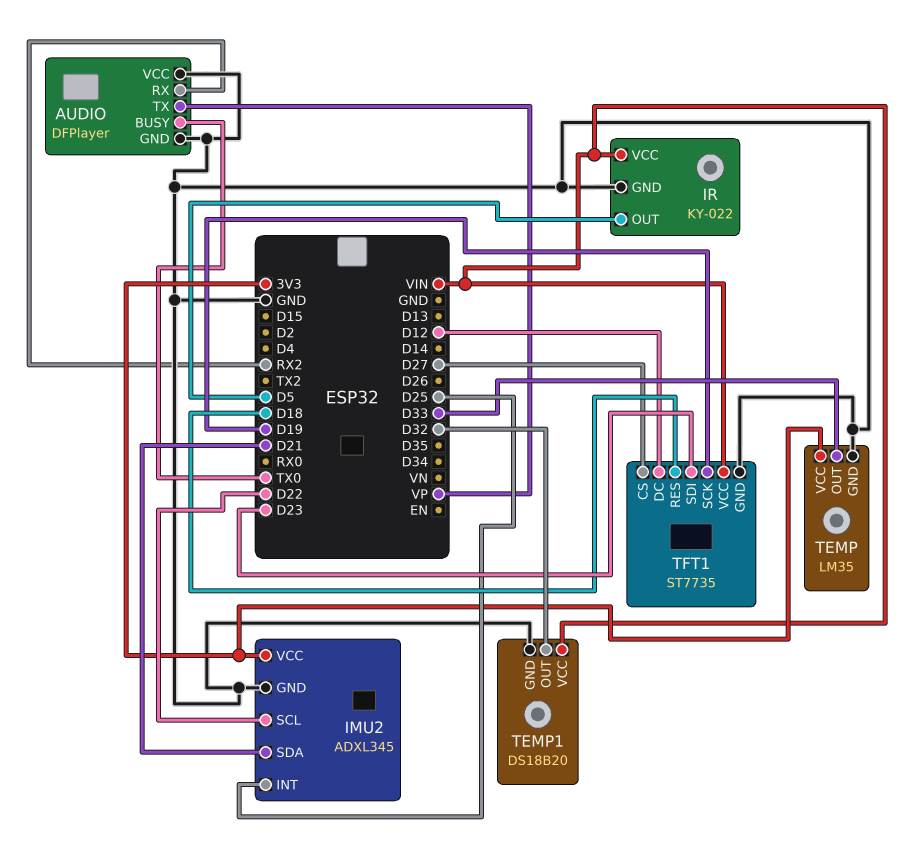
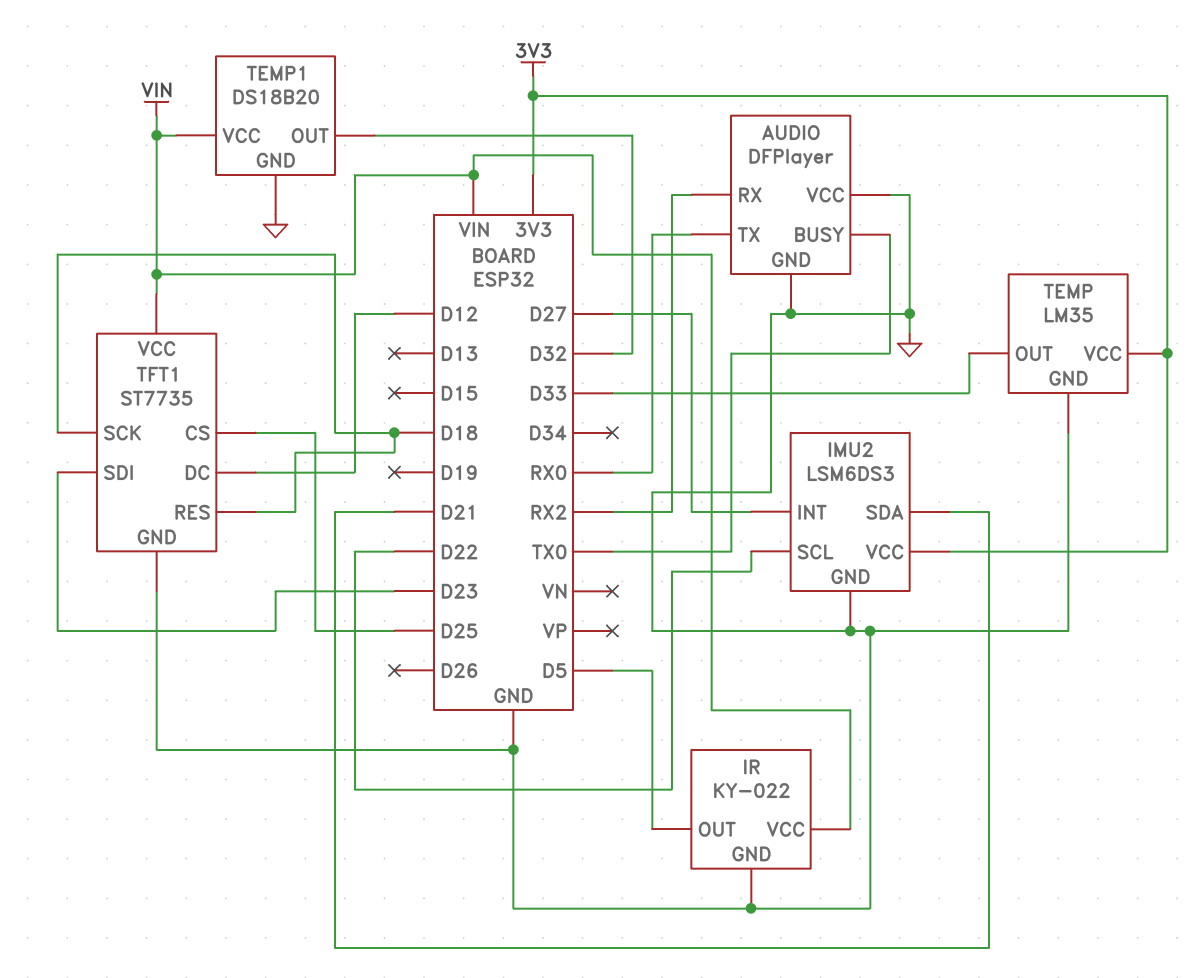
AUDIO pin TX: VP -> RX0
IMU2: ADXL345 -> LSM6DS3
IMU2 pin INT: D25 -> D27
TFT1 pin CS: D27 -> D25
TFT1 pin SCK: D19 -> D18

